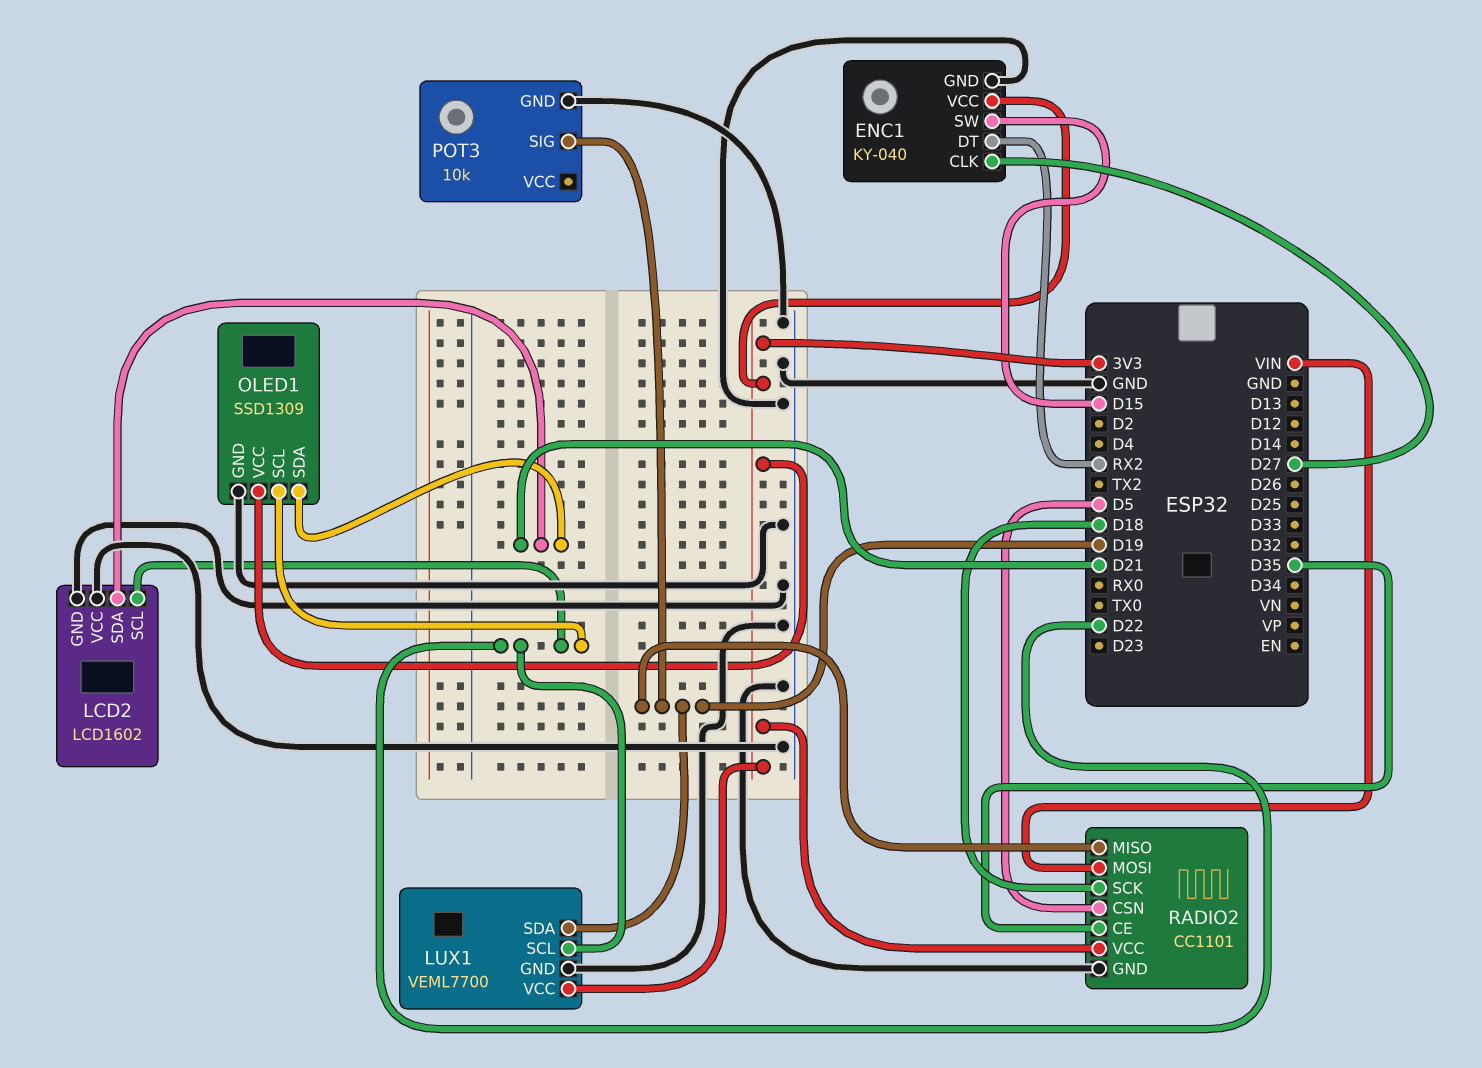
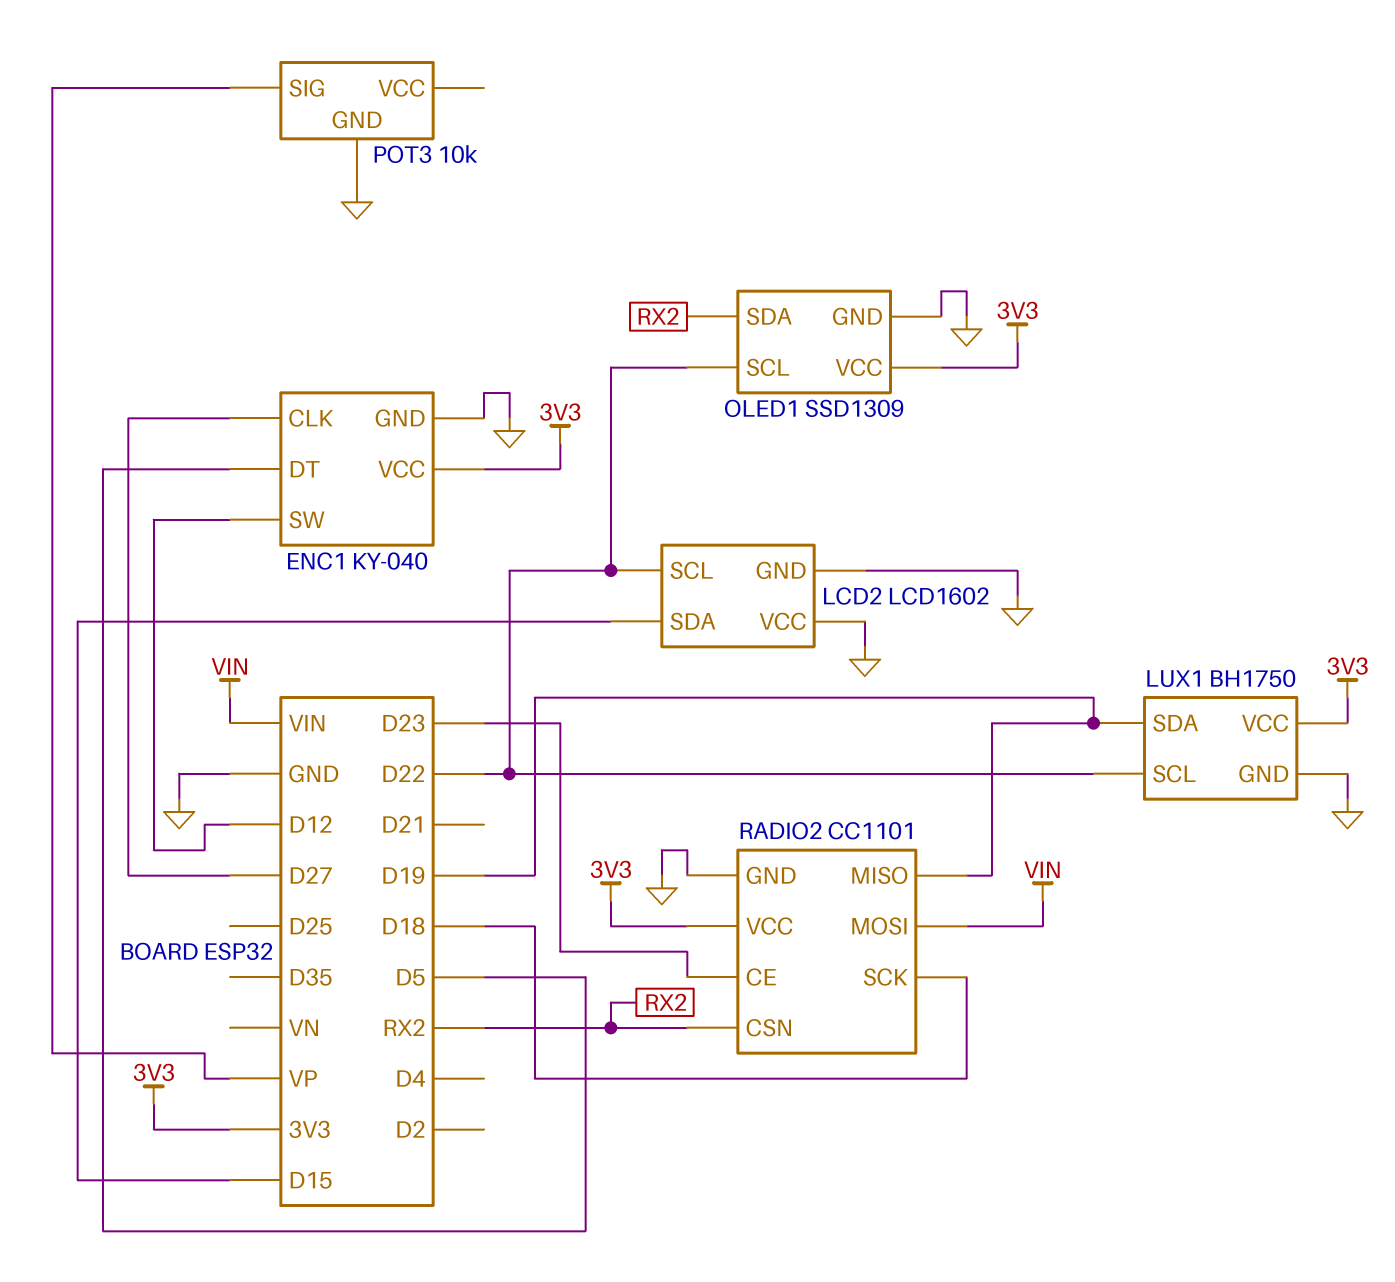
ENC1 pin DT: RX2 -> D5
ENC1 pin SW: D15 -> D12
LCD2 pin SDA: D21 -> D15
LUX1: VEML7700 -> BH1750
OLED1 pin SDA: D21 -> RX2
POT3 pin SIG: D19 -> VP
RADIO2 pin CE: D35 -> D23
RADIO2 pin CSN: D5 -> RX2

